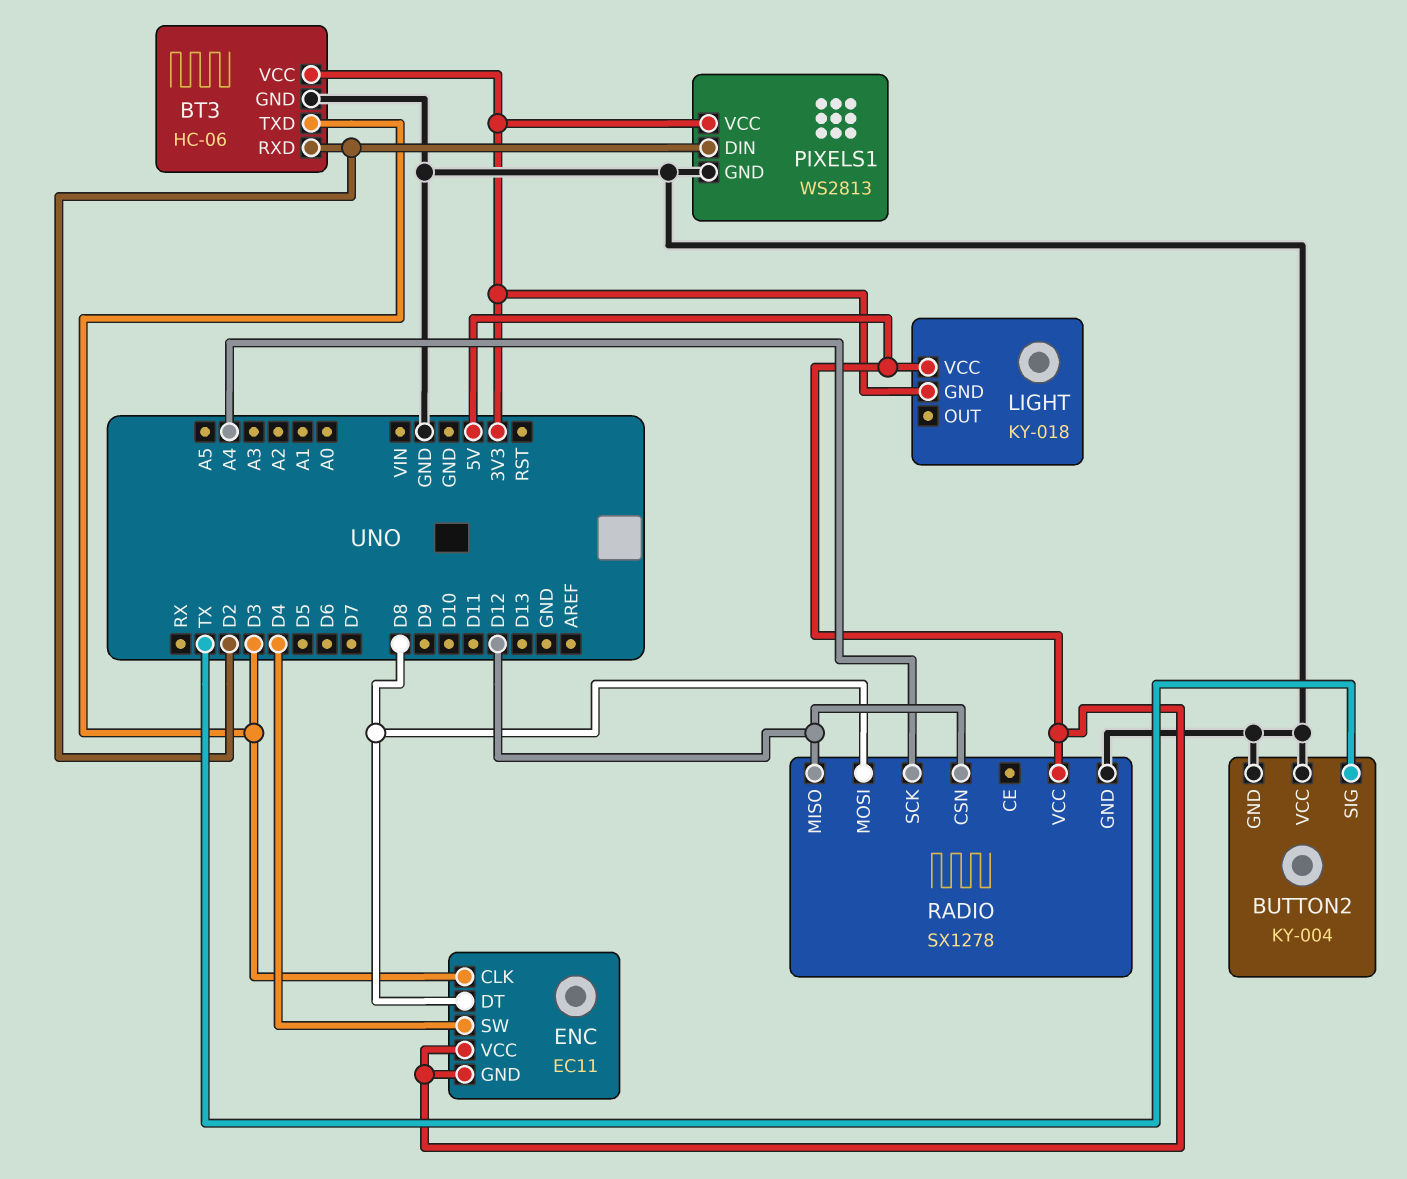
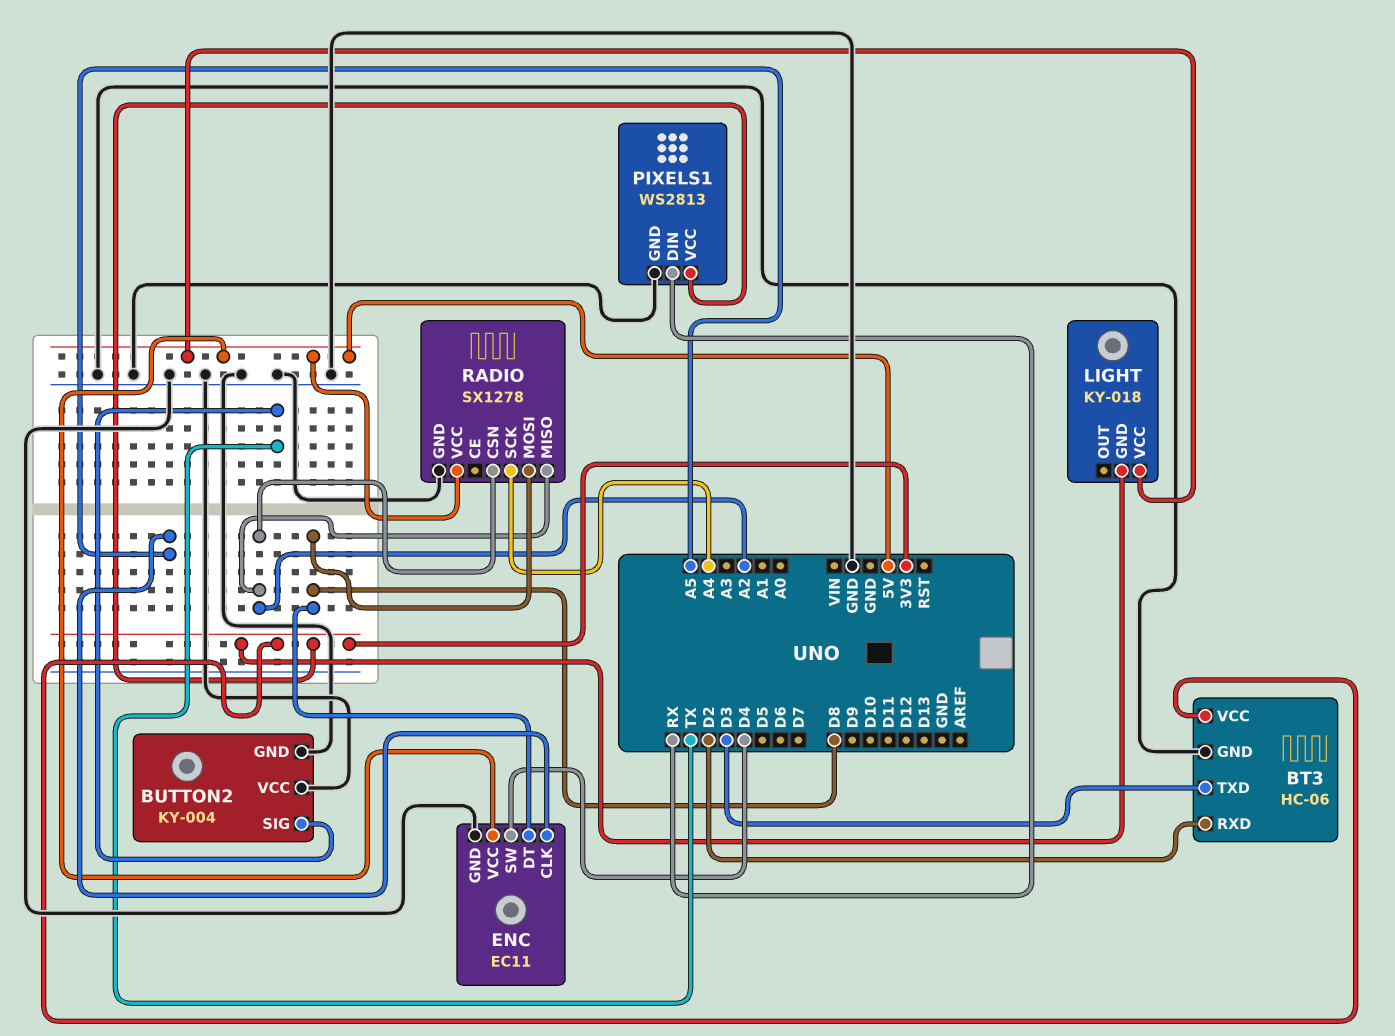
ENC pin CLK: D3 -> A5
ENC pin GND: 5V -> GND
PIXELS1 pin DIN: D2 -> RX
RADIO pin CSN: D12 -> A2
RADIO pin MISO: D12 -> A2

